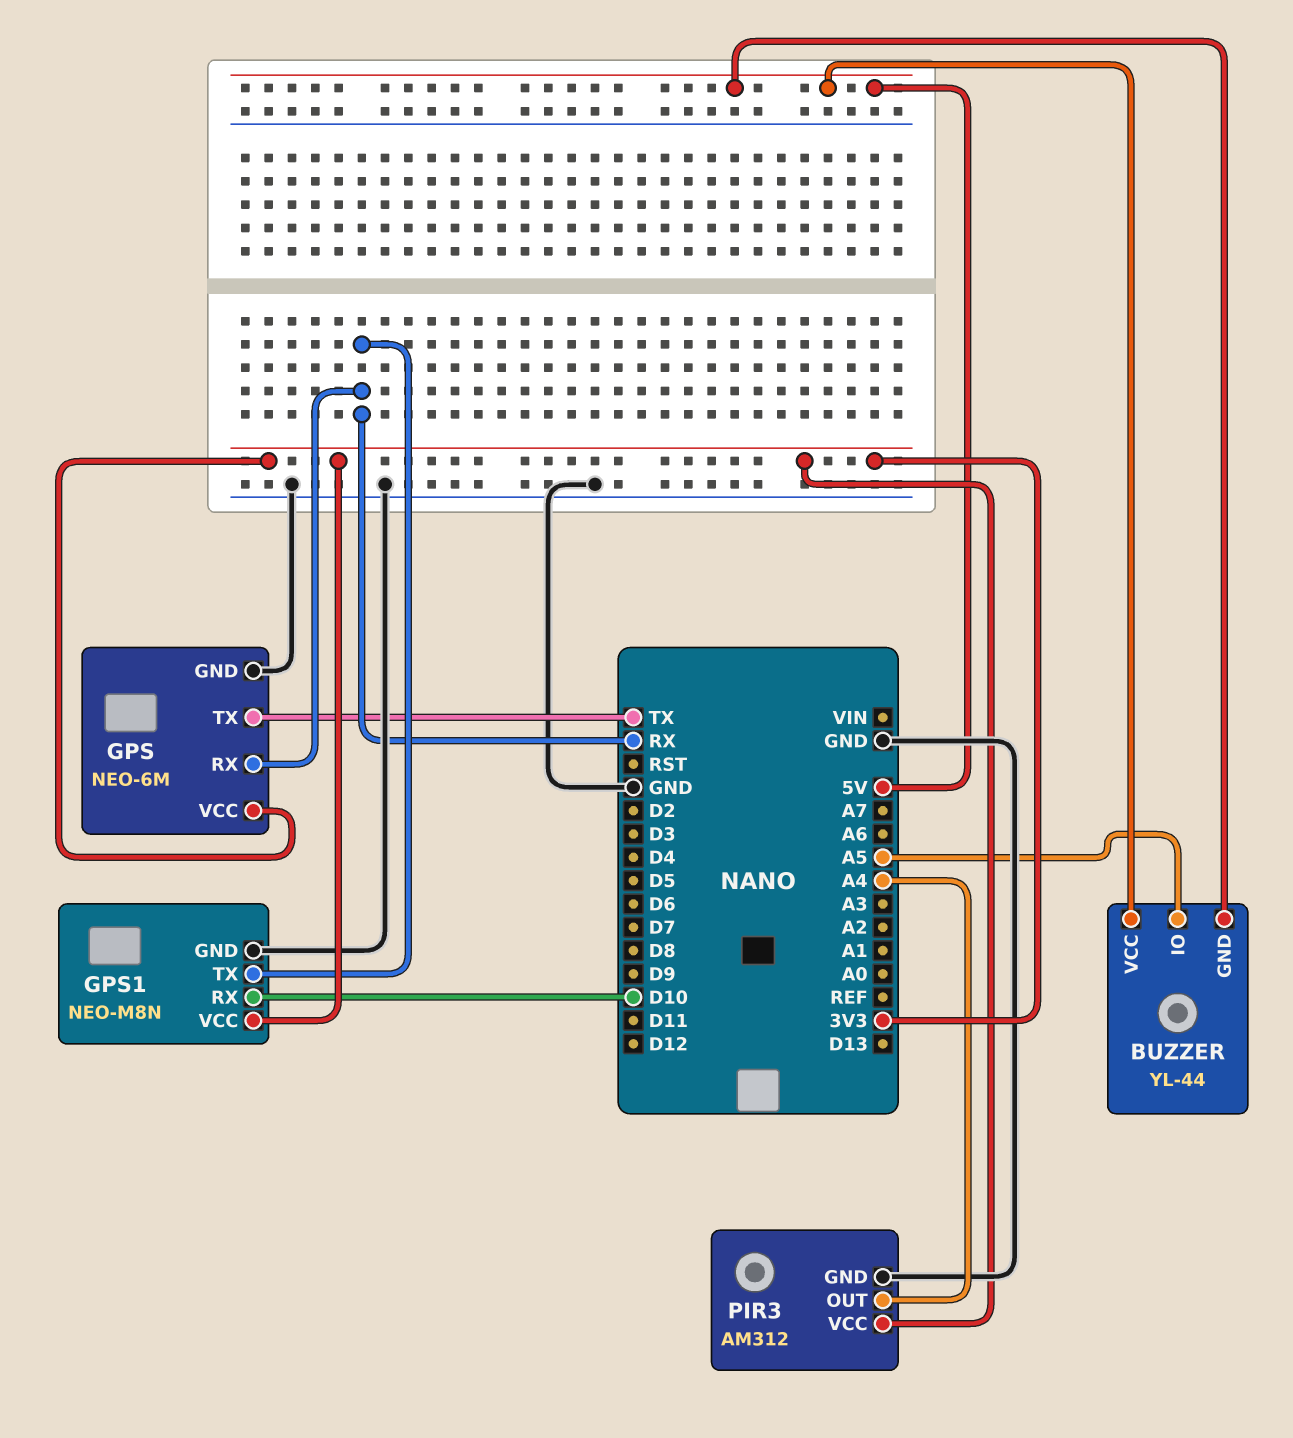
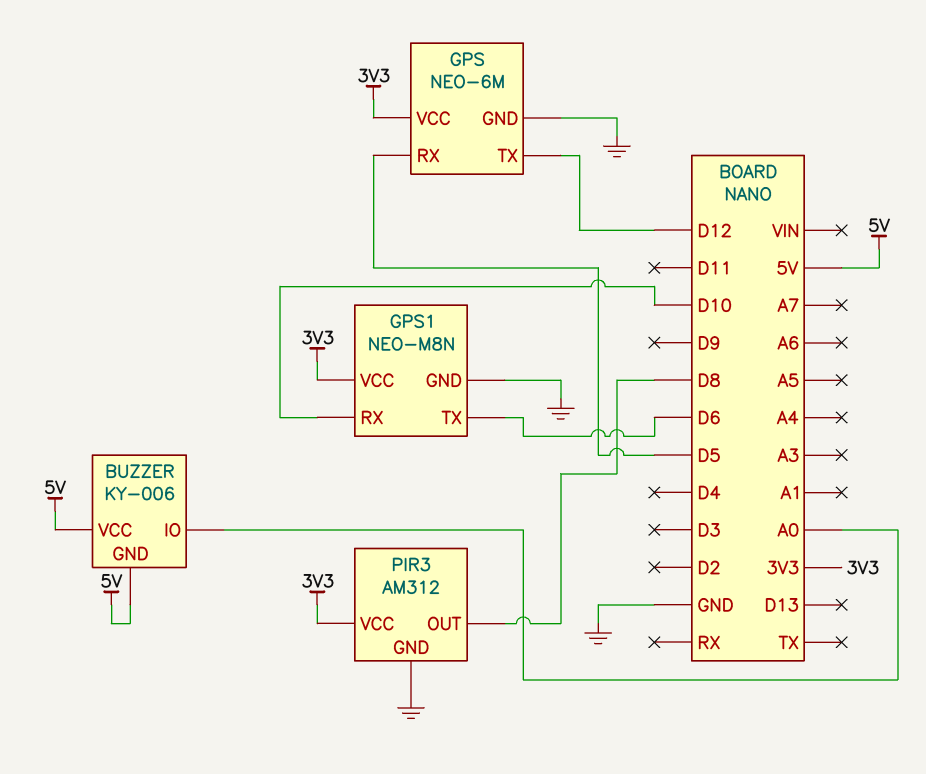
BUZZER: YL-44 -> KY-006
BUZZER pin IO: A5 -> A0
GPS pin RX: RX -> D5
GPS pin TX: TX -> D12
GPS1 pin TX: RX -> D6
PIR3 pin OUT: A4 -> D8

